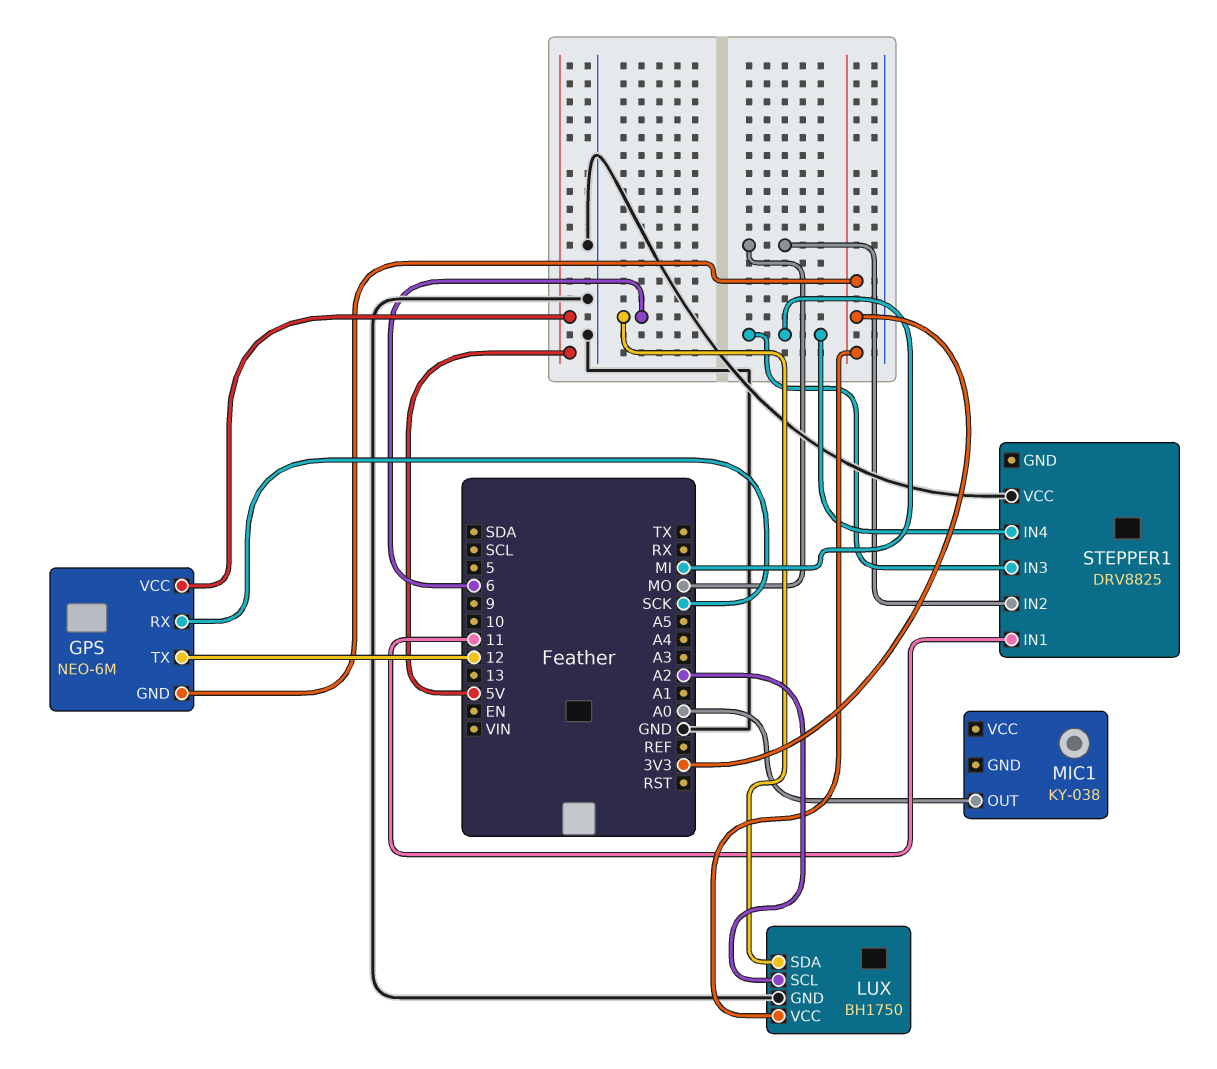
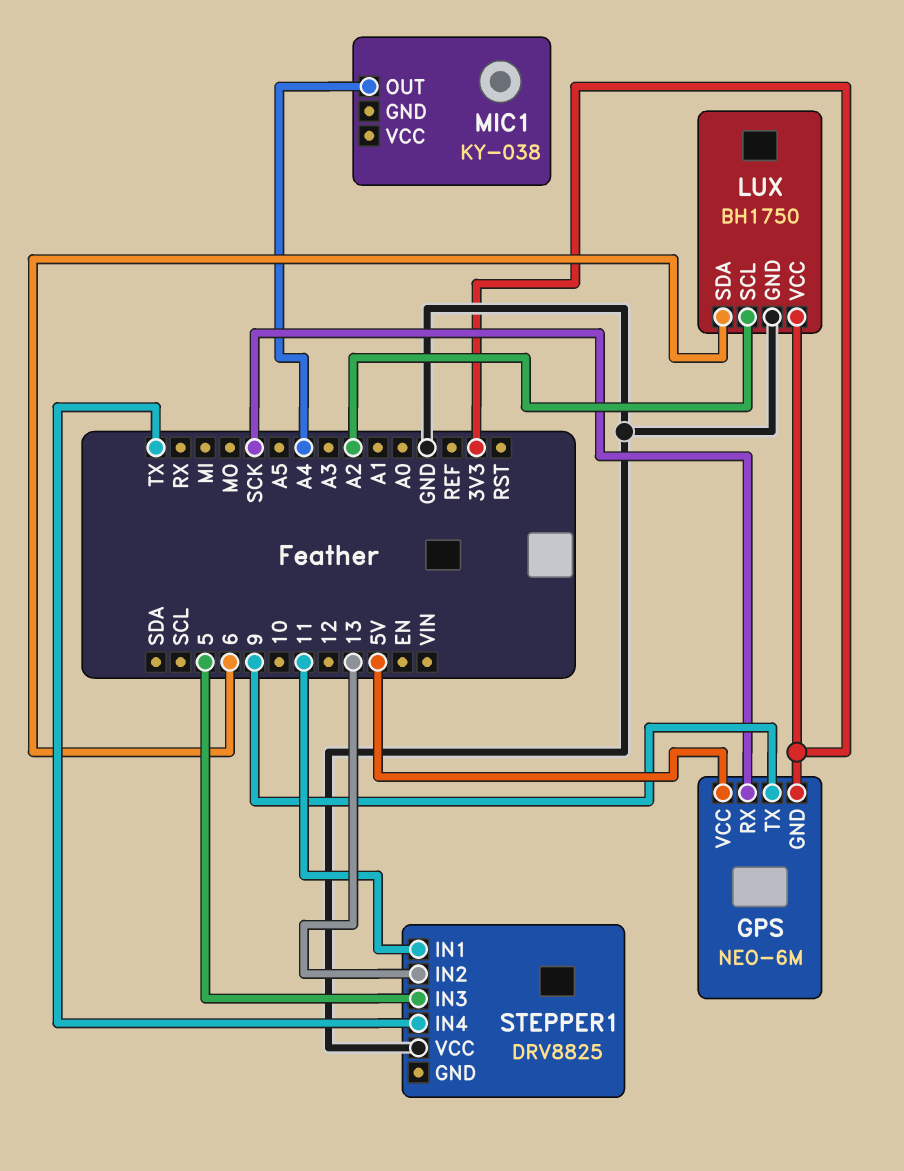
GPS pin TX: 12 -> 9
MIC1 pin OUT: A0 -> A4
STEPPER1 pin IN2: MO -> 13
STEPPER1 pin IN3: MI -> 5
STEPPER1 pin IN4: MI -> TX

